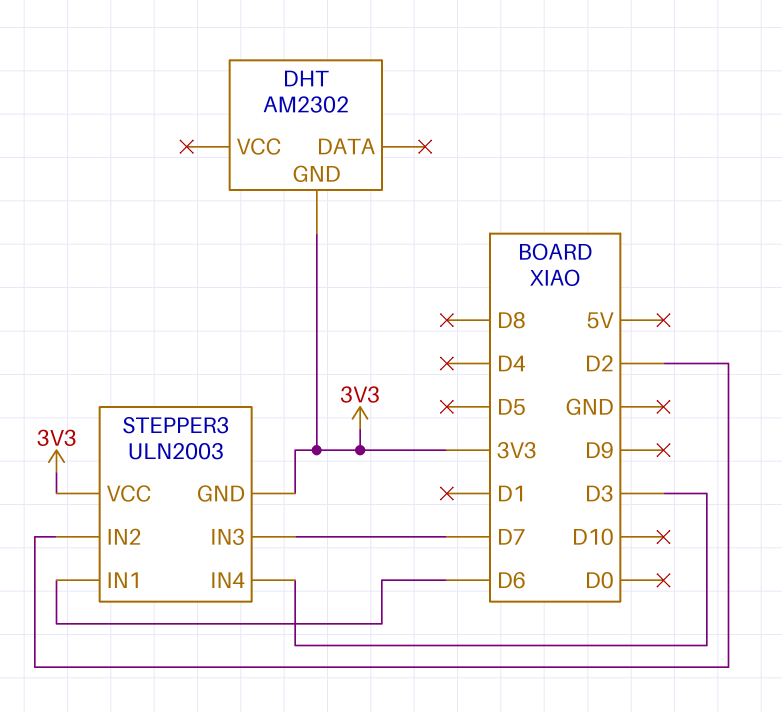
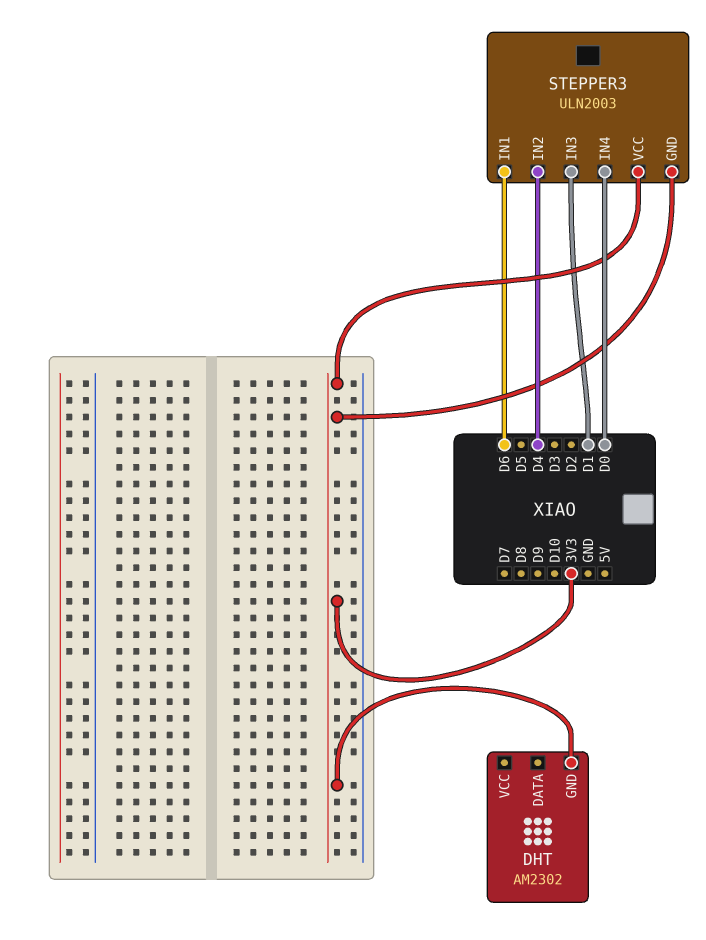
STEPPER3 pin IN2: D2 -> D4
STEPPER3 pin IN3: D7 -> D1
STEPPER3 pin IN4: D3 -> D0

